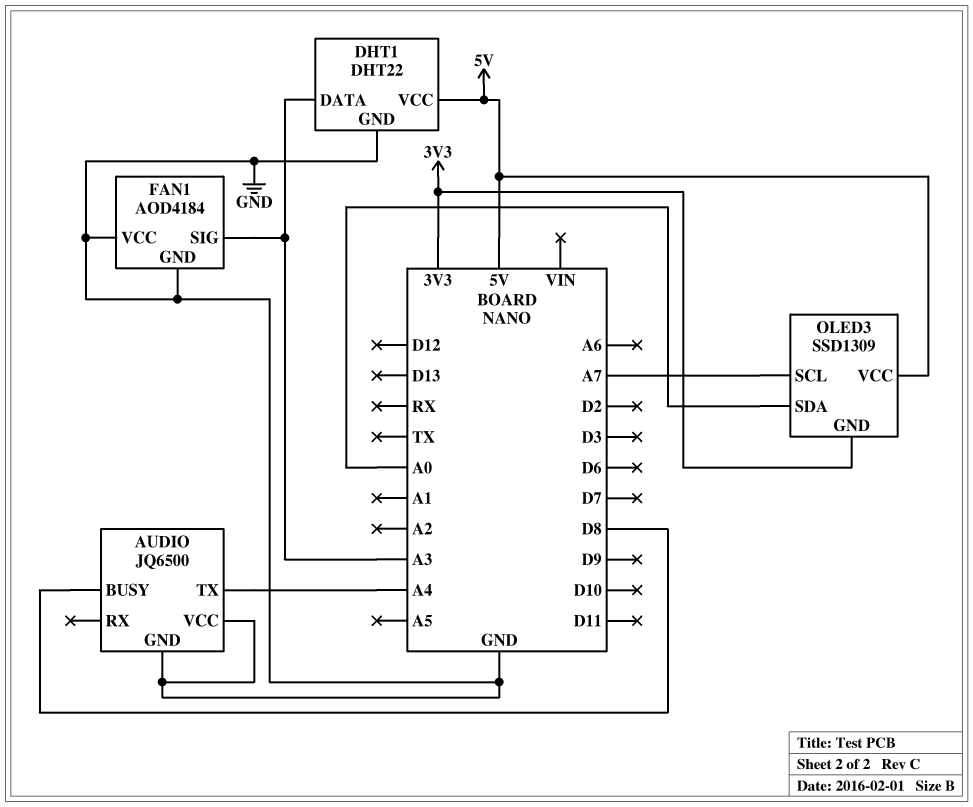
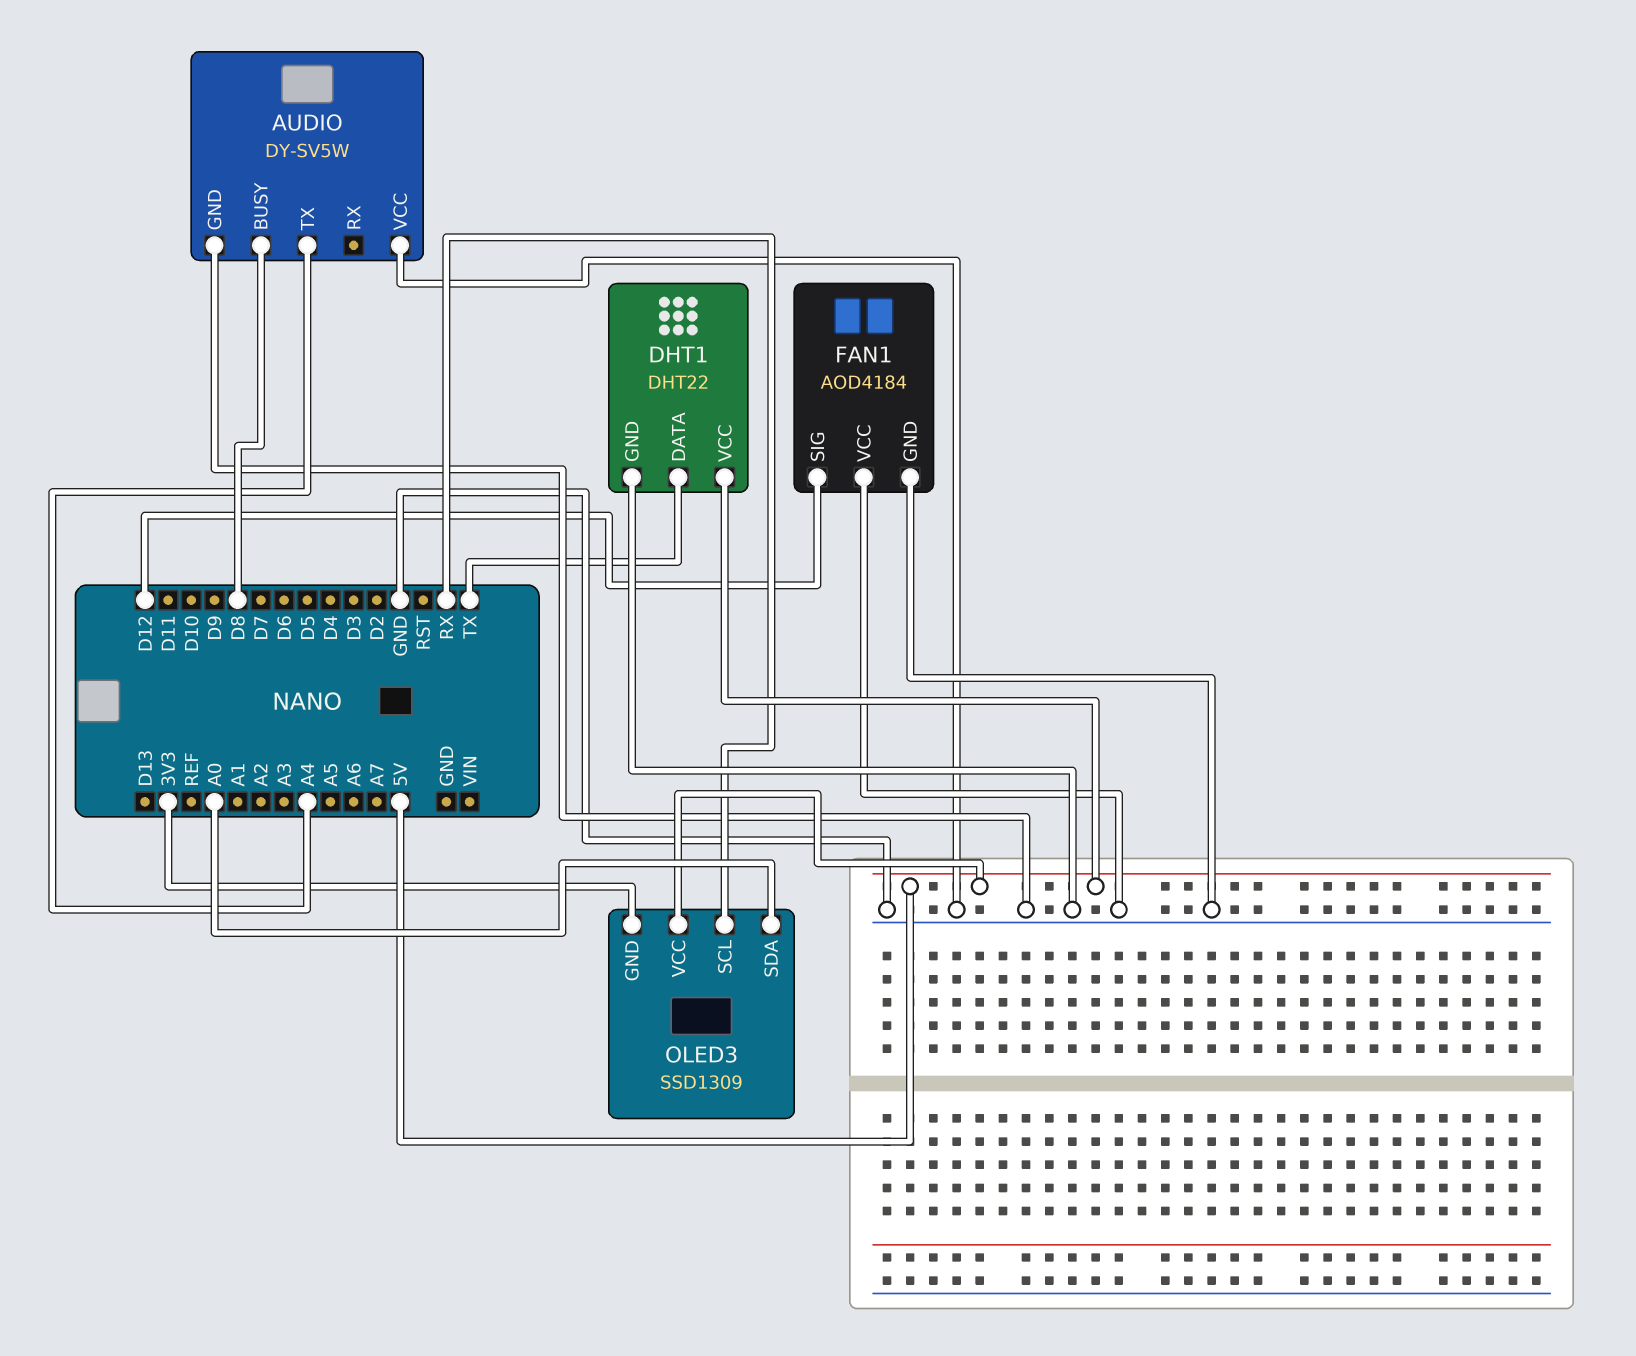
AUDIO: JQ6500 -> DY-SV5W
DHT1 pin DATA: A3 -> TX
FAN1 pin SIG: A3 -> D12
OLED3 pin SCL: A7 -> RX

